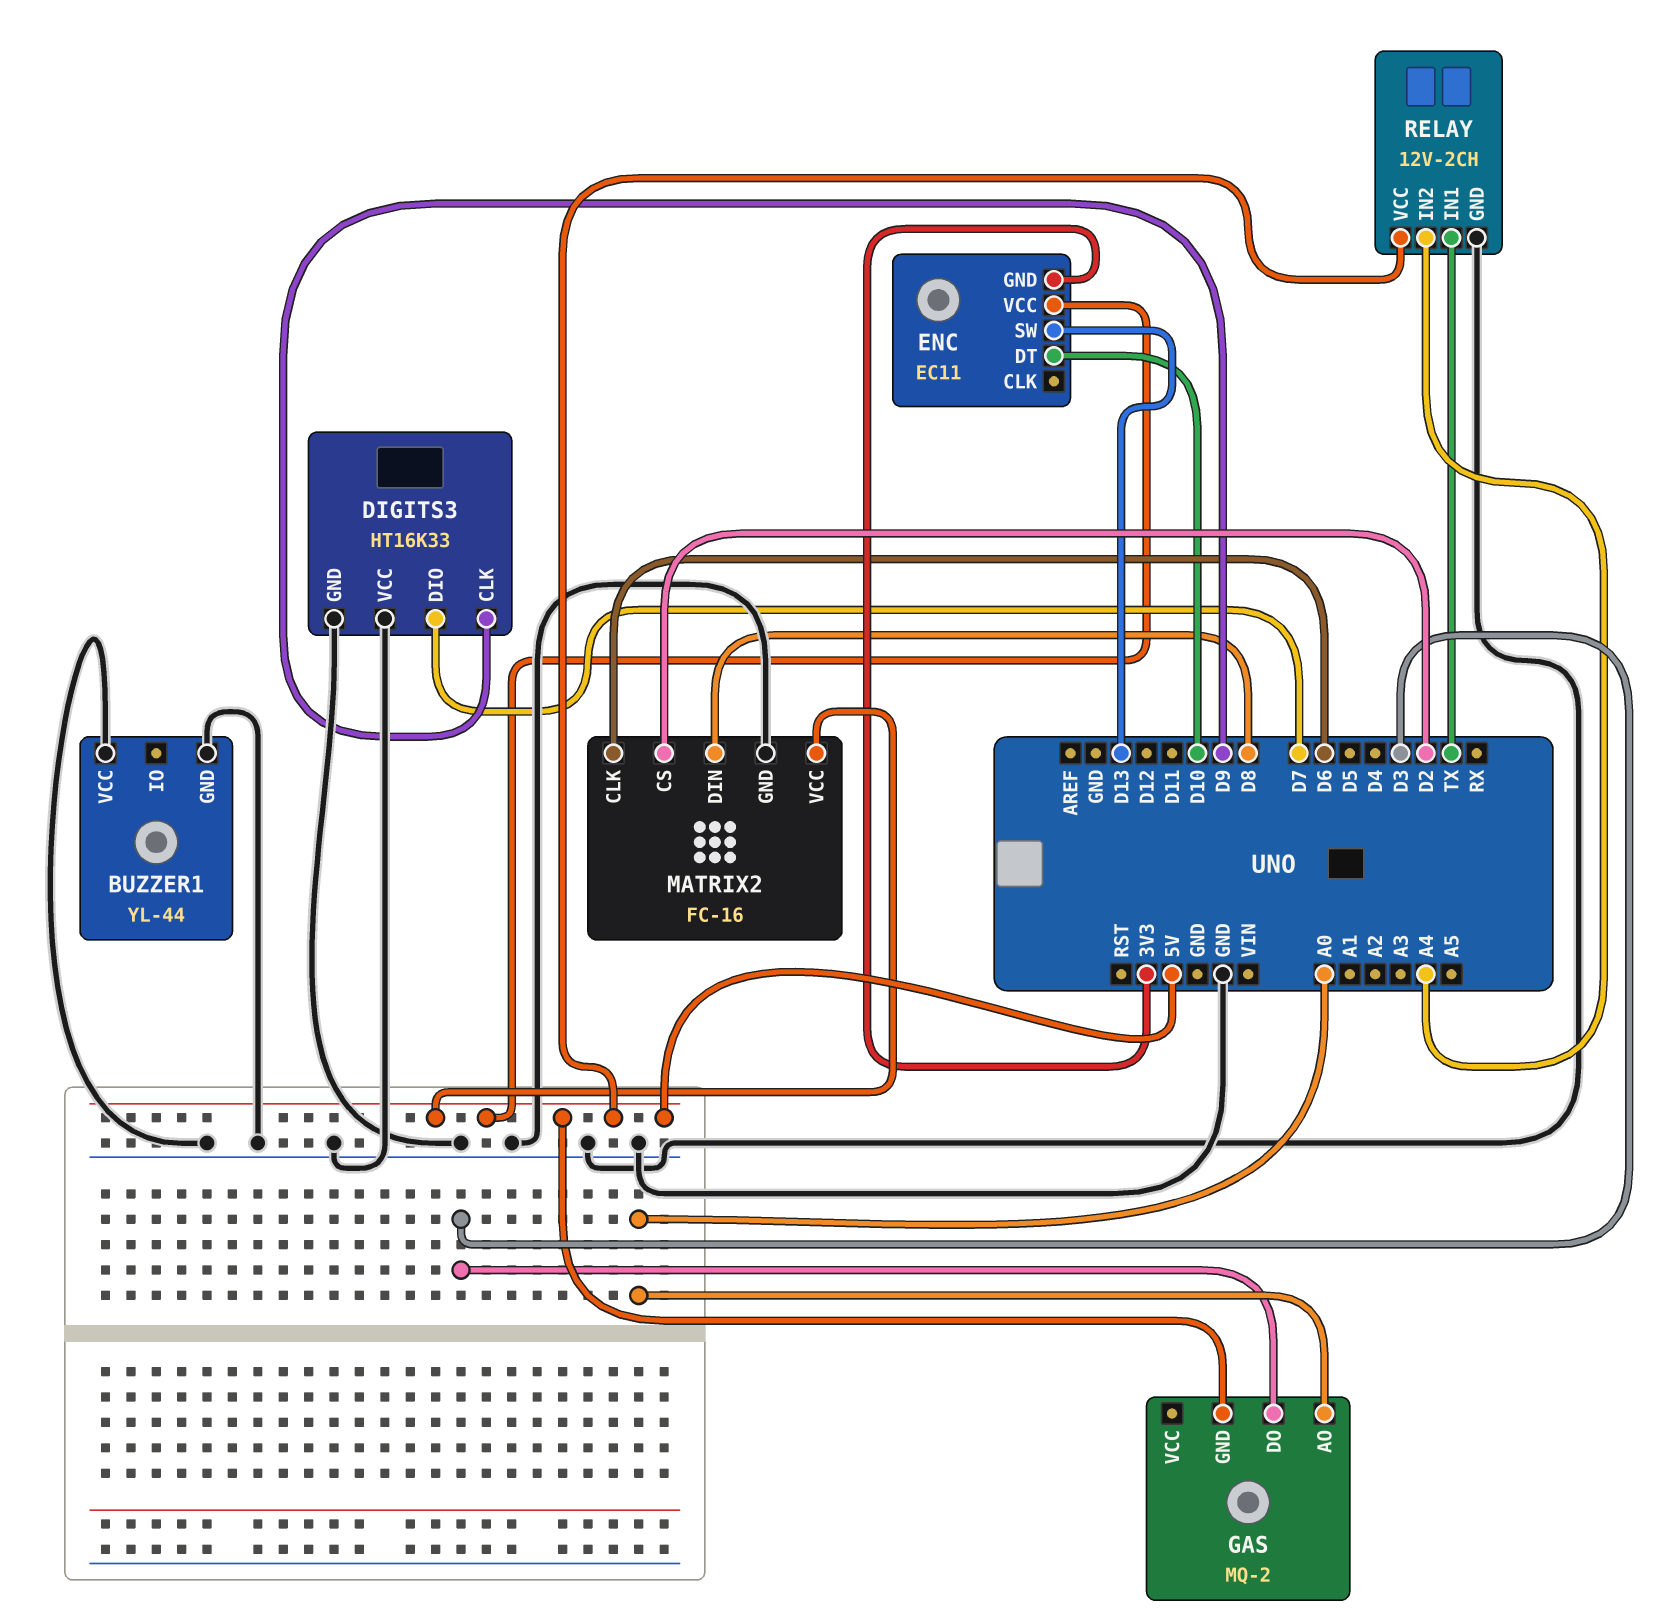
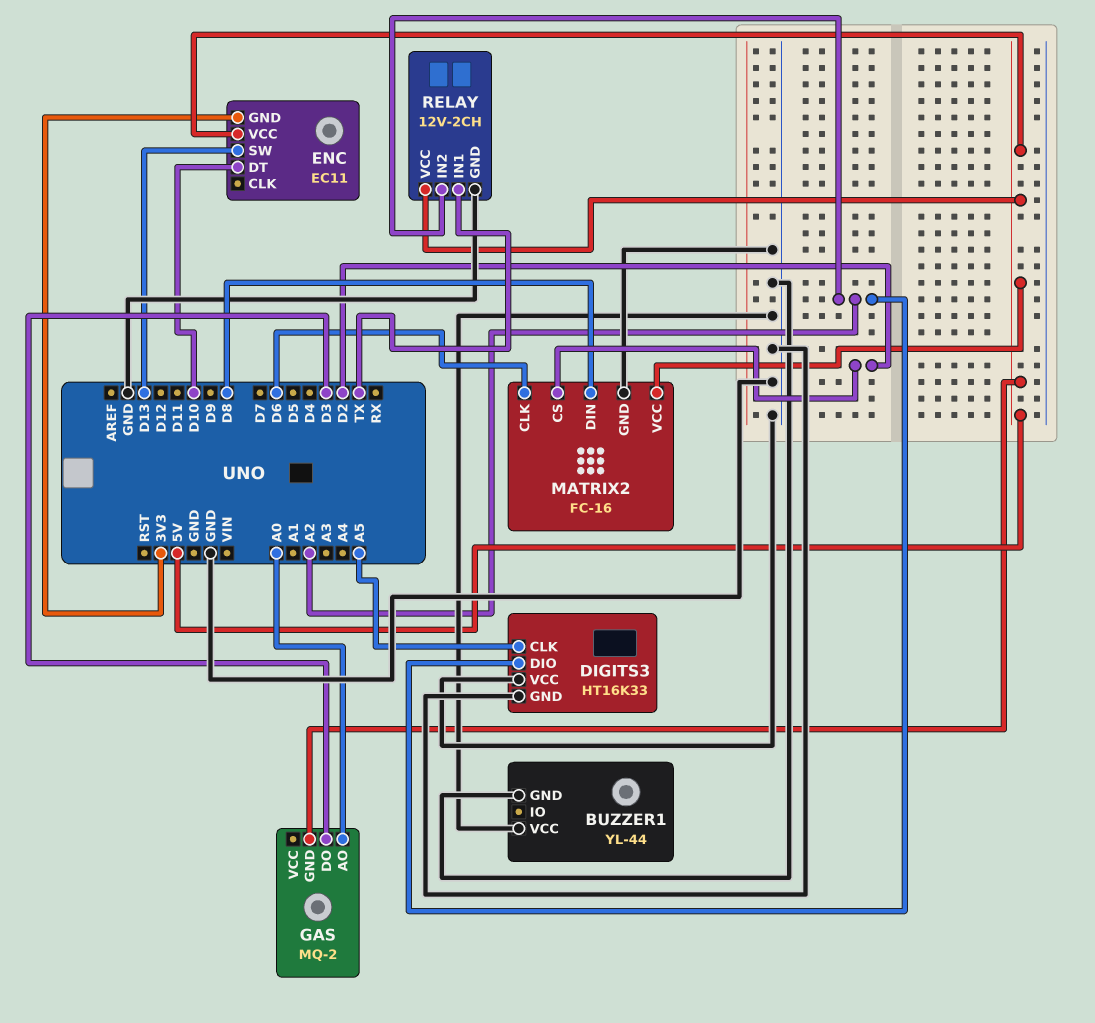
DIGITS3 pin CLK: D9 -> A5
DIGITS3 pin DIO: D7 -> A2
RELAY pin IN2: A4 -> A2

